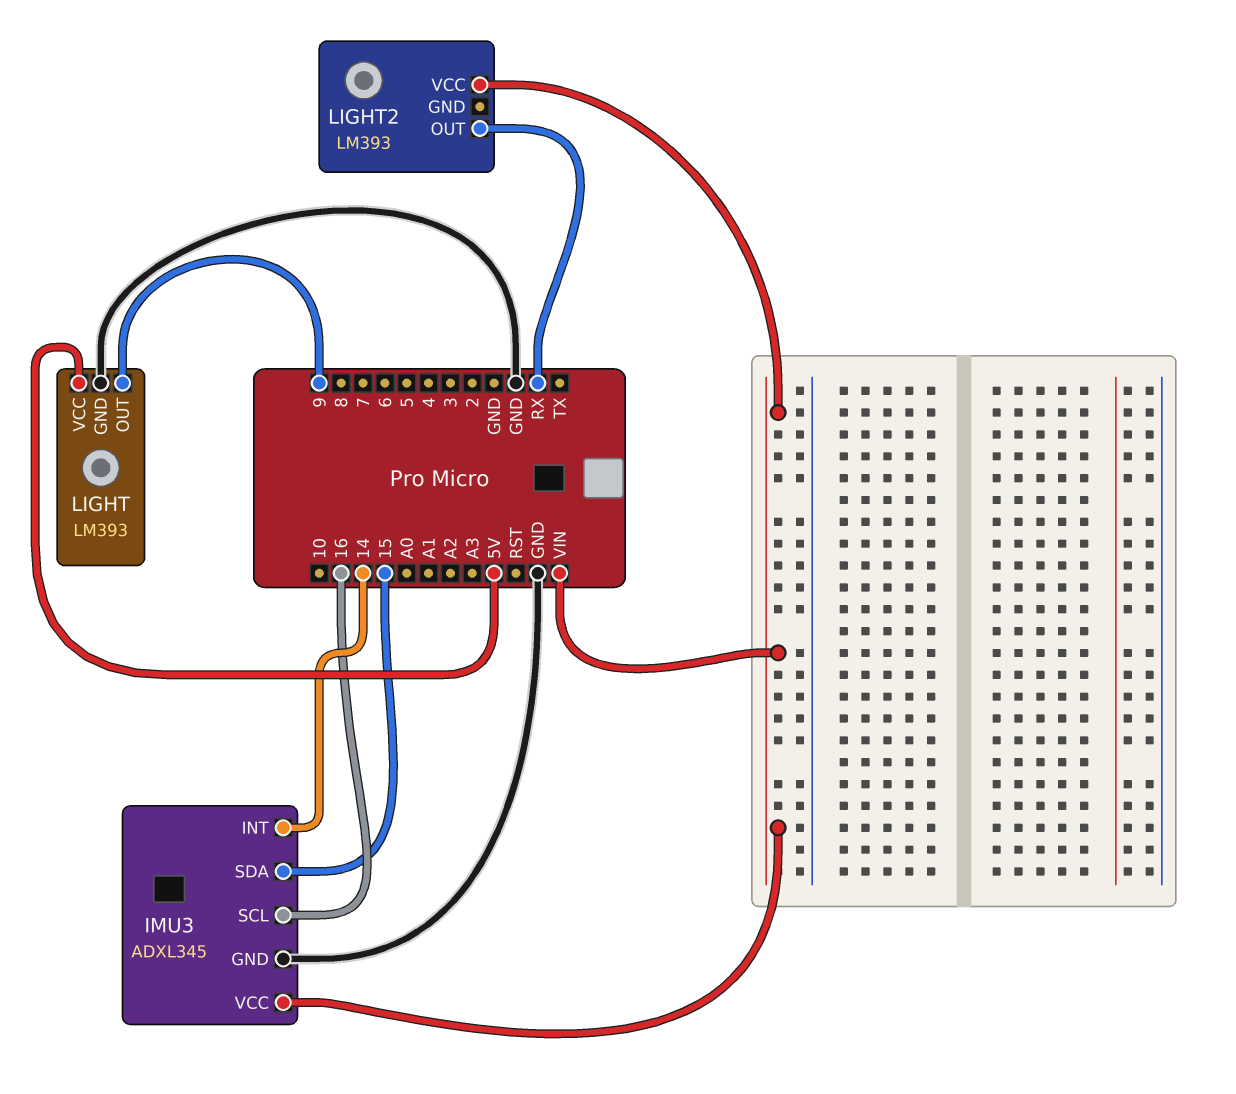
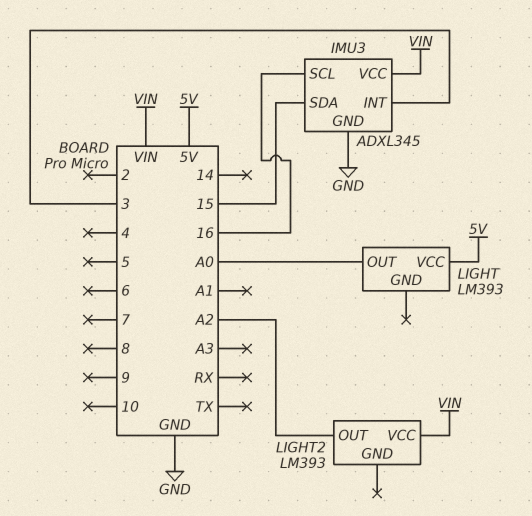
IMU3 pin INT: 14 -> 3
LIGHT pin GND: GND -> none
LIGHT pin OUT: 9 -> A0
LIGHT2 pin OUT: RX -> A2

